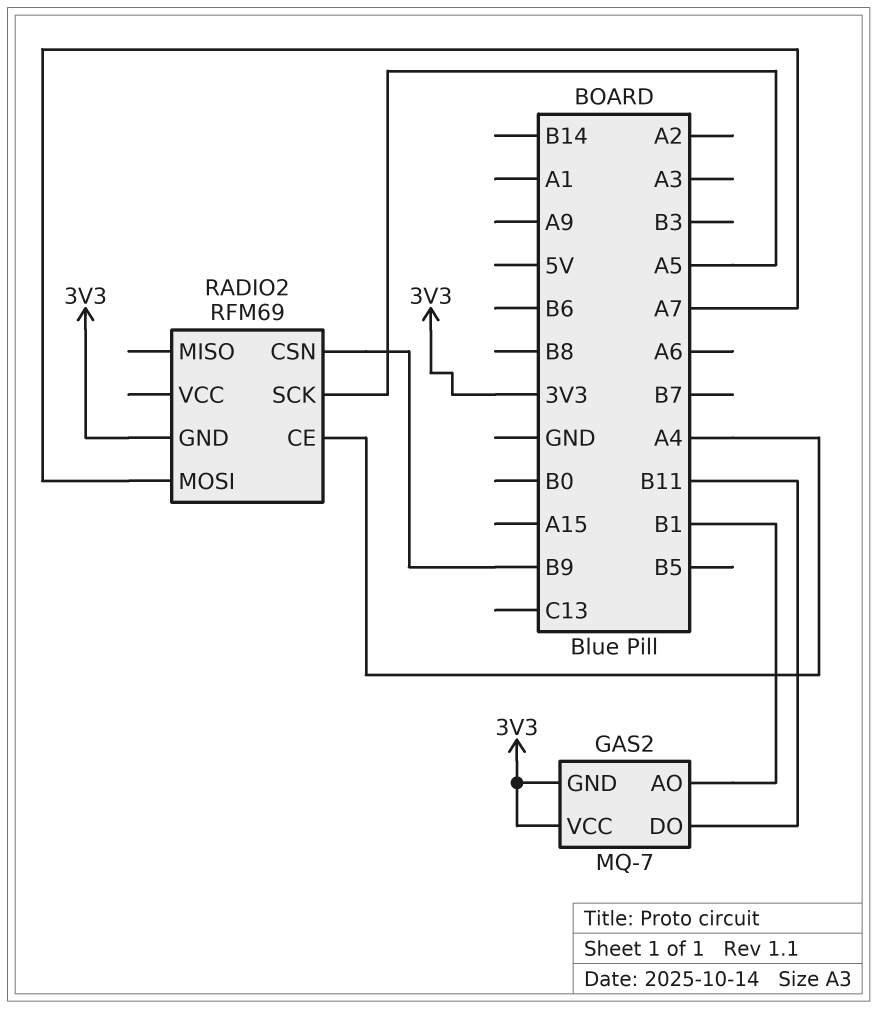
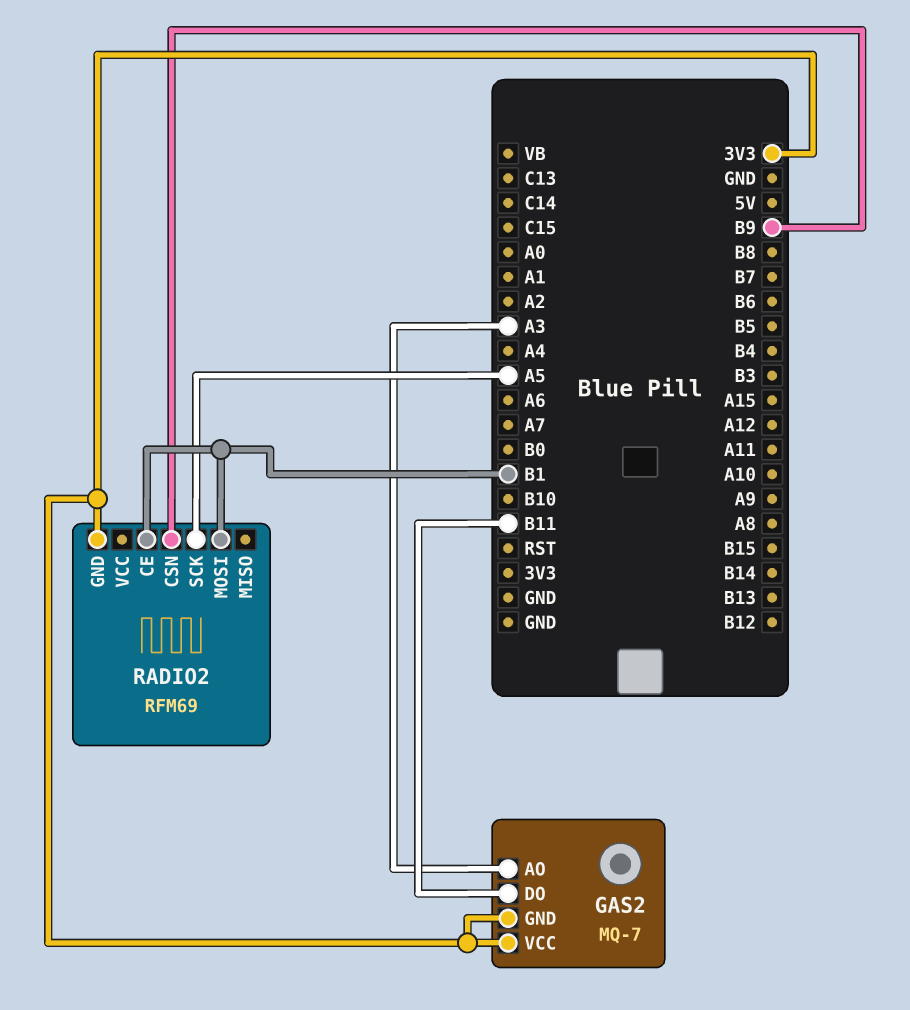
GAS2 pin AO: B1 -> A3
RADIO2 pin CE: A4 -> B1
RADIO2 pin MOSI: A7 -> B1

